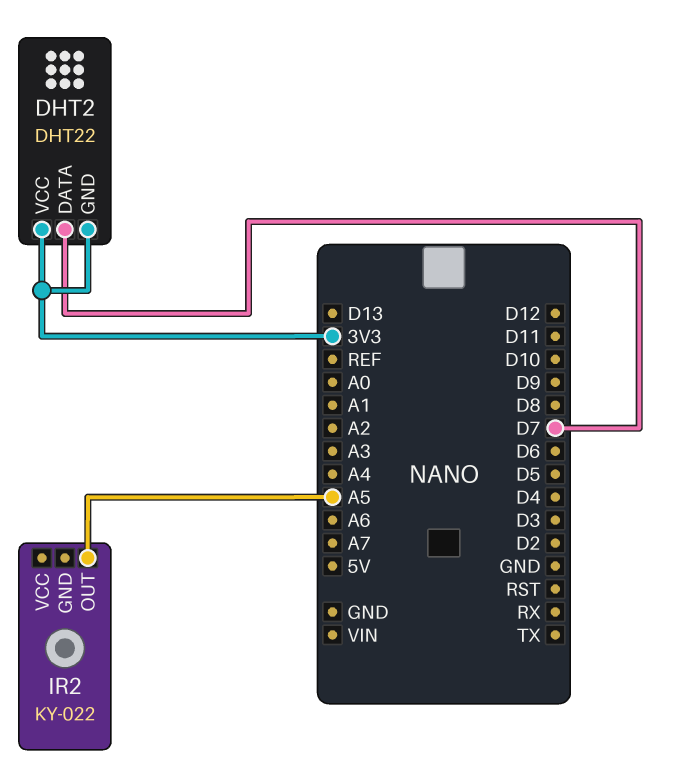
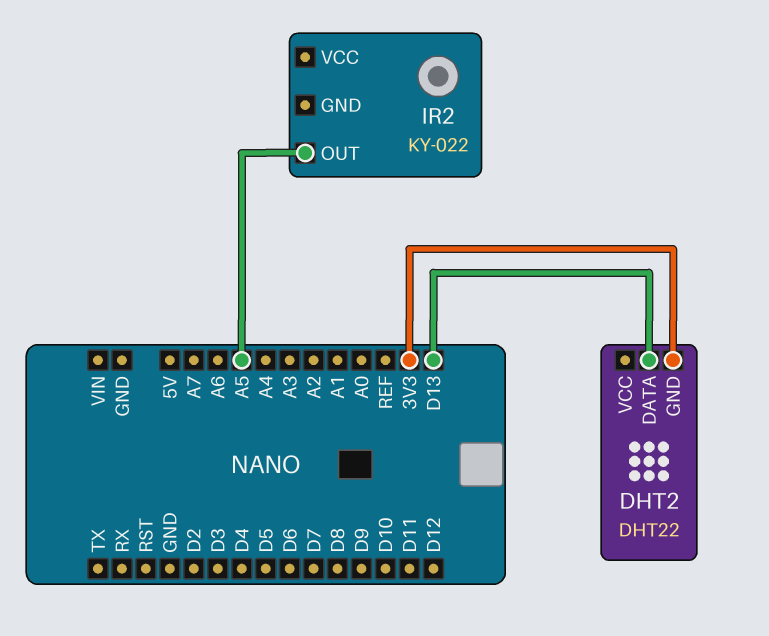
DHT2 pin DATA: D7 -> D13
DHT2 pin VCC: 3V3 -> none

